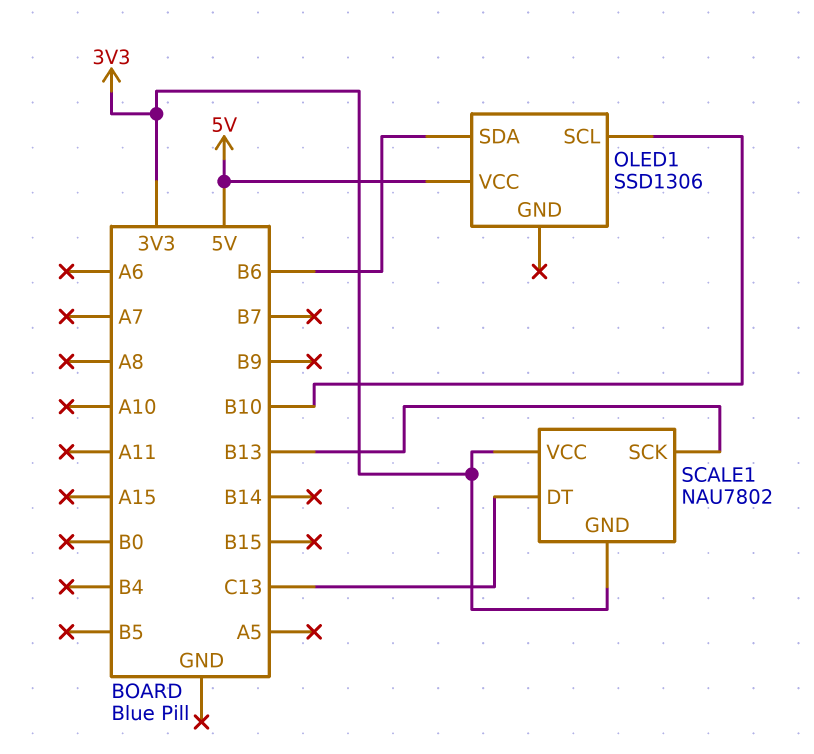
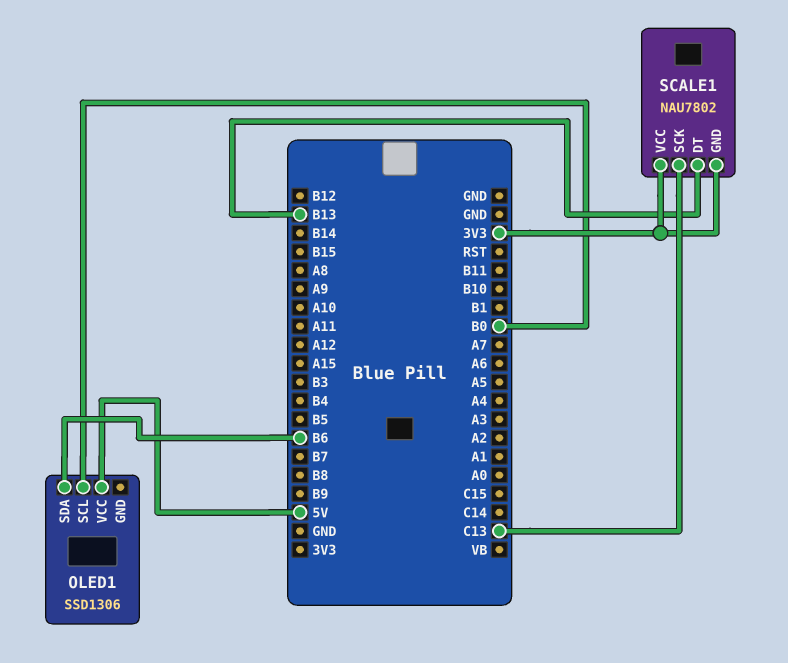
OLED1 pin SCL: B10 -> B0
SCALE1 pin DT: C13 -> B13
SCALE1 pin SCK: B13 -> C13

